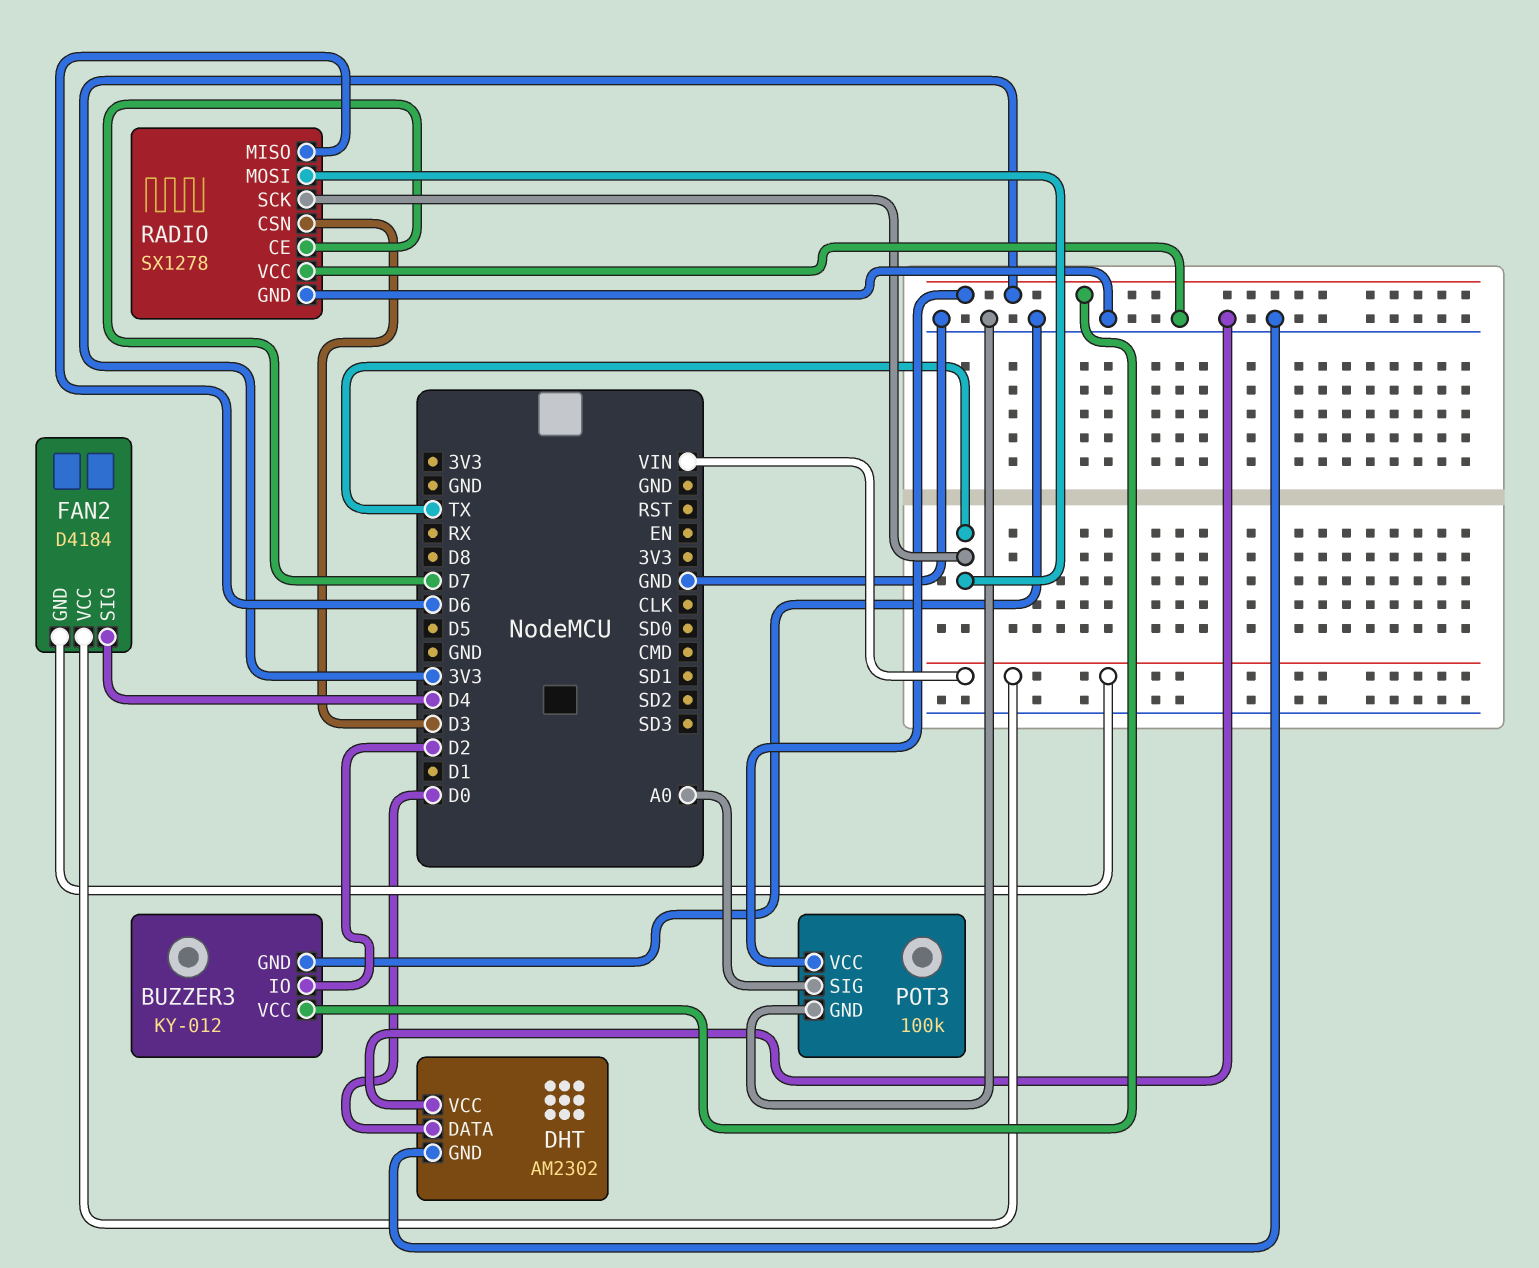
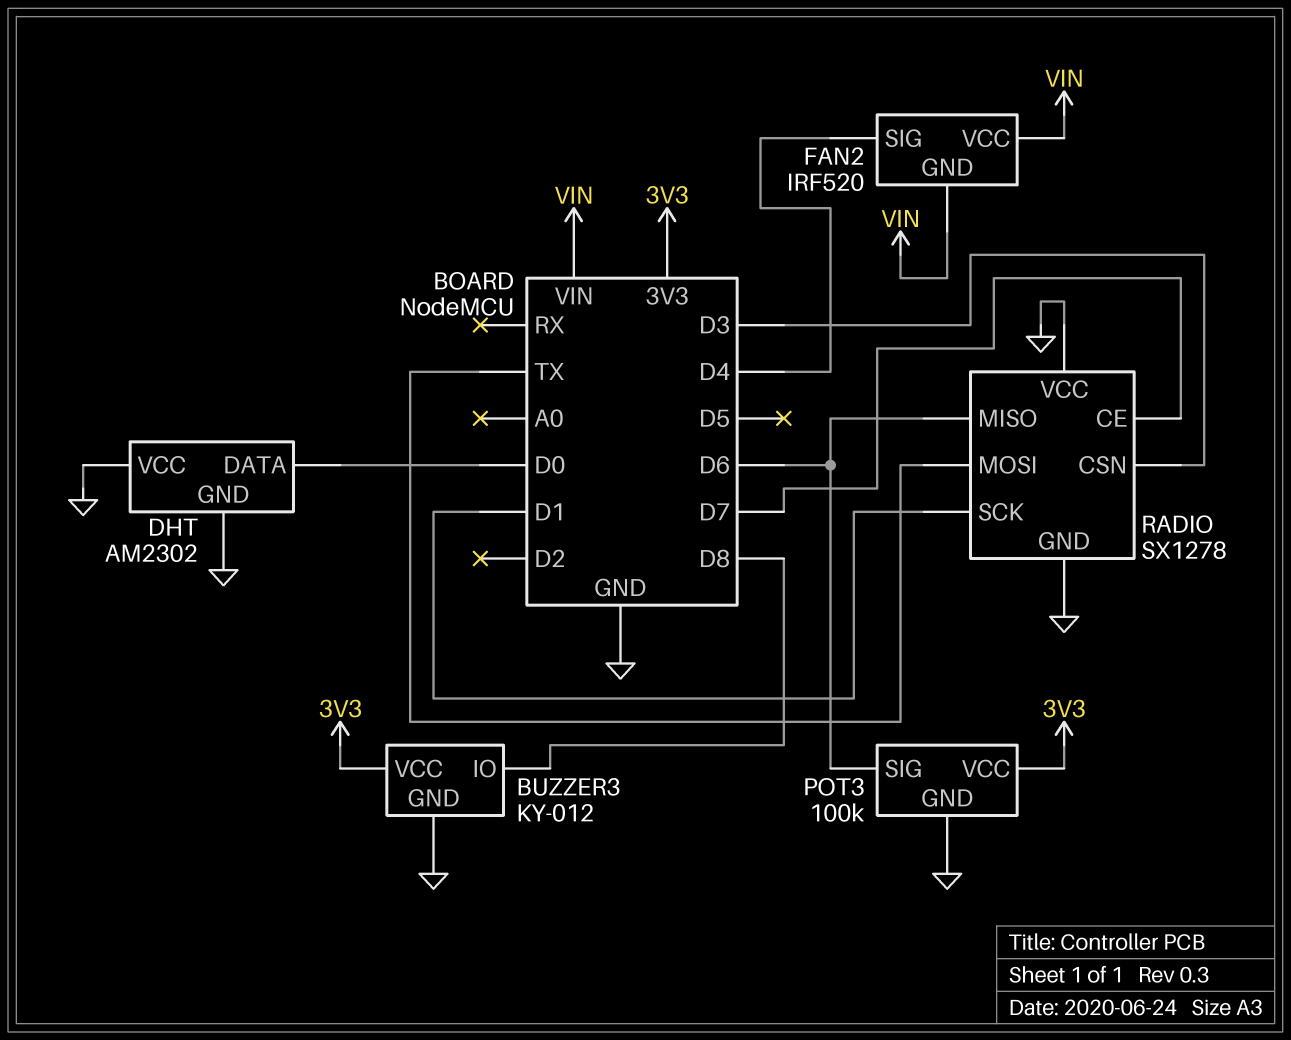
BUZZER3 pin IO: D2 -> D8
FAN2: D4184 -> IRF520
POT3 pin SIG: A0 -> D6
RADIO pin SCK: TX -> D1

